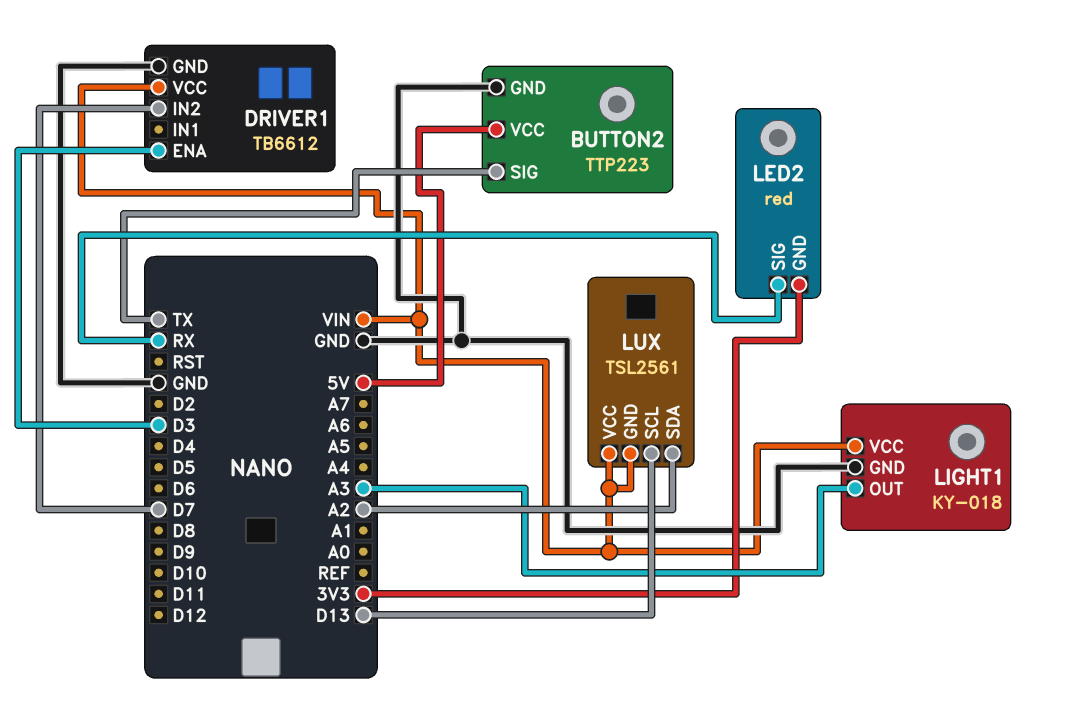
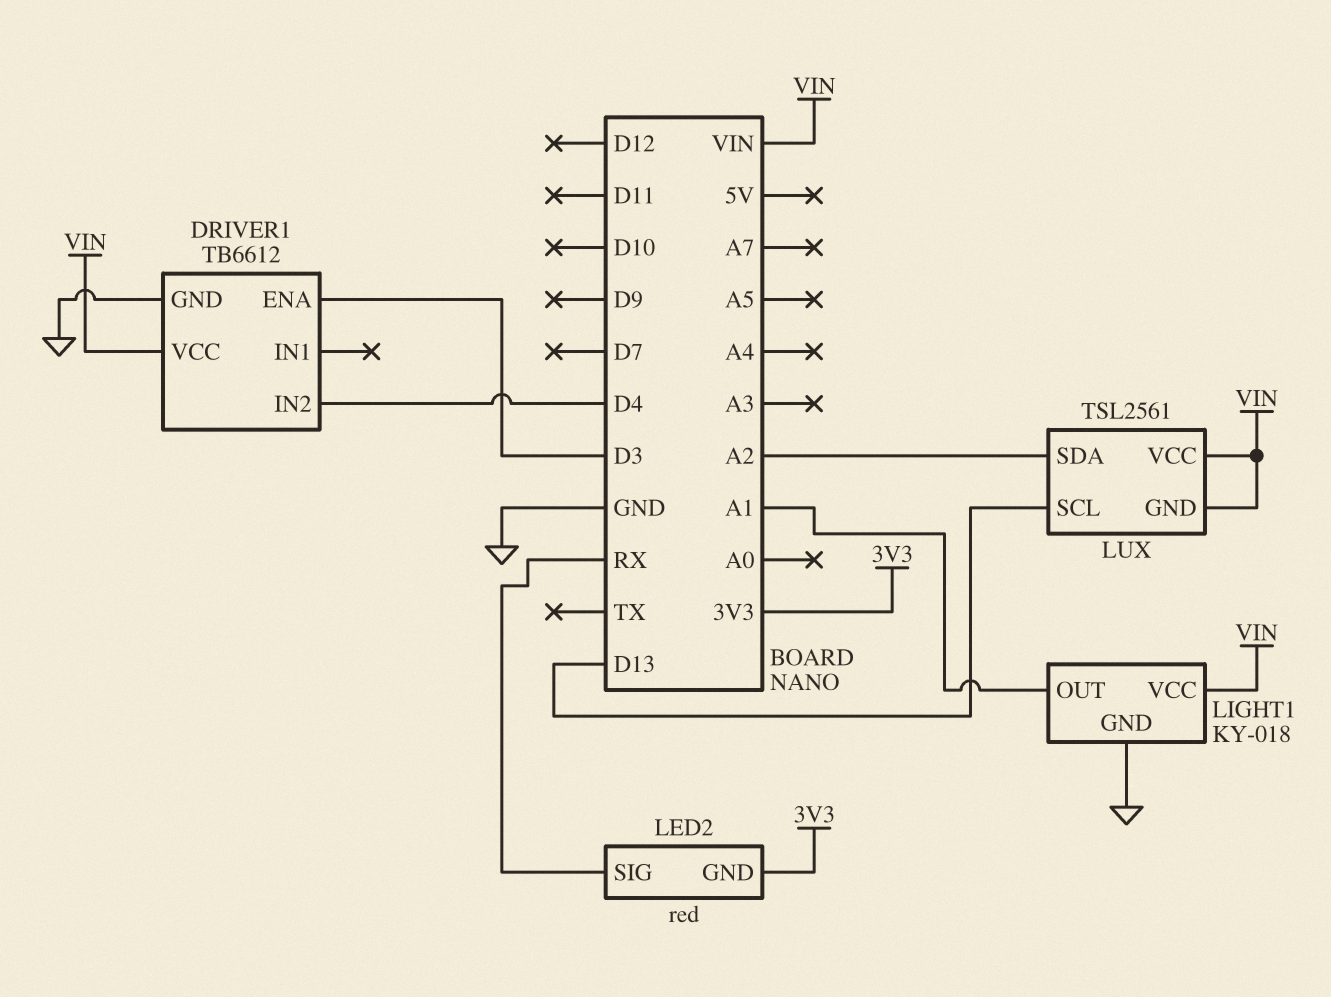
BUTTON2: TTP223 -> none
BUTTON2 pin GND: GND -> none
BUTTON2 pin SIG: TX -> none
BUTTON2 pin VCC: 5V -> none
DRIVER1 pin IN2: D7 -> D4
LIGHT1 pin OUT: A3 -> A1

